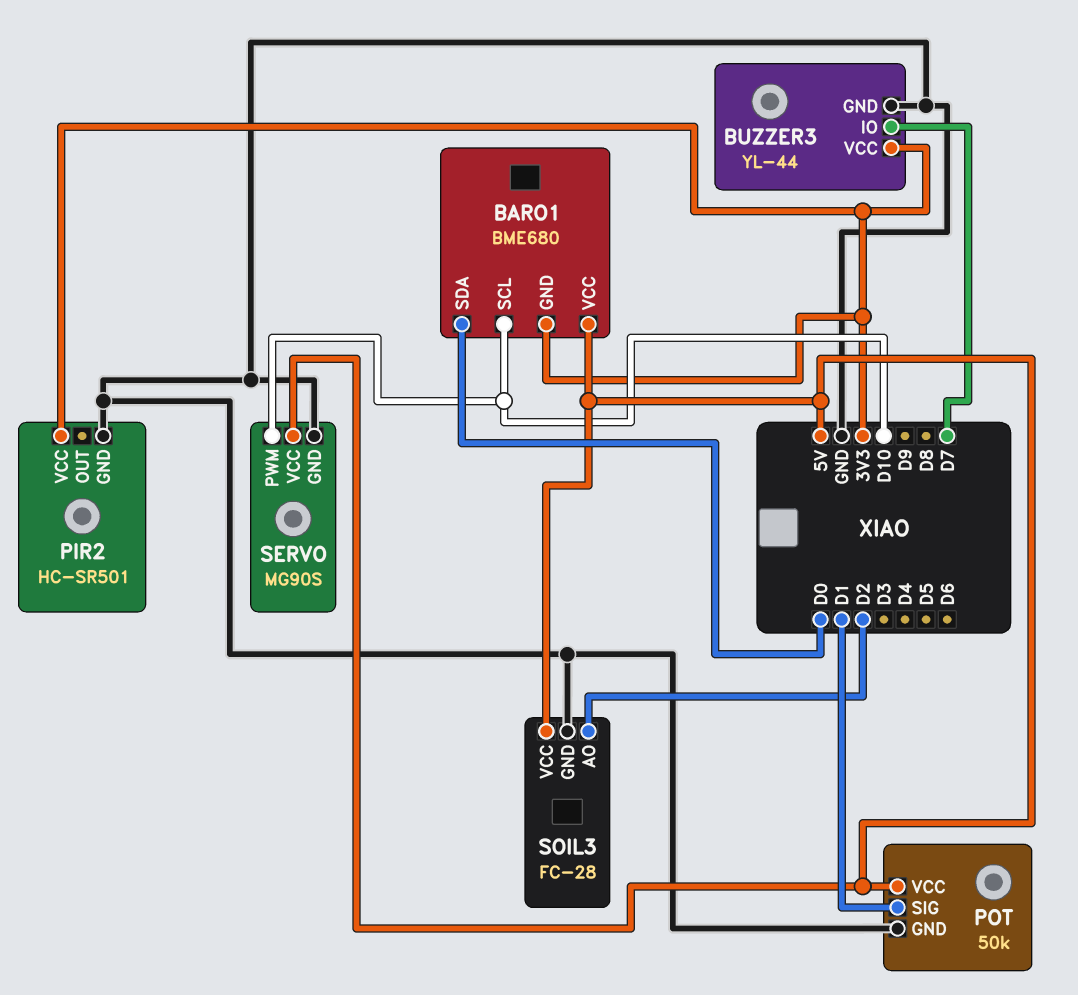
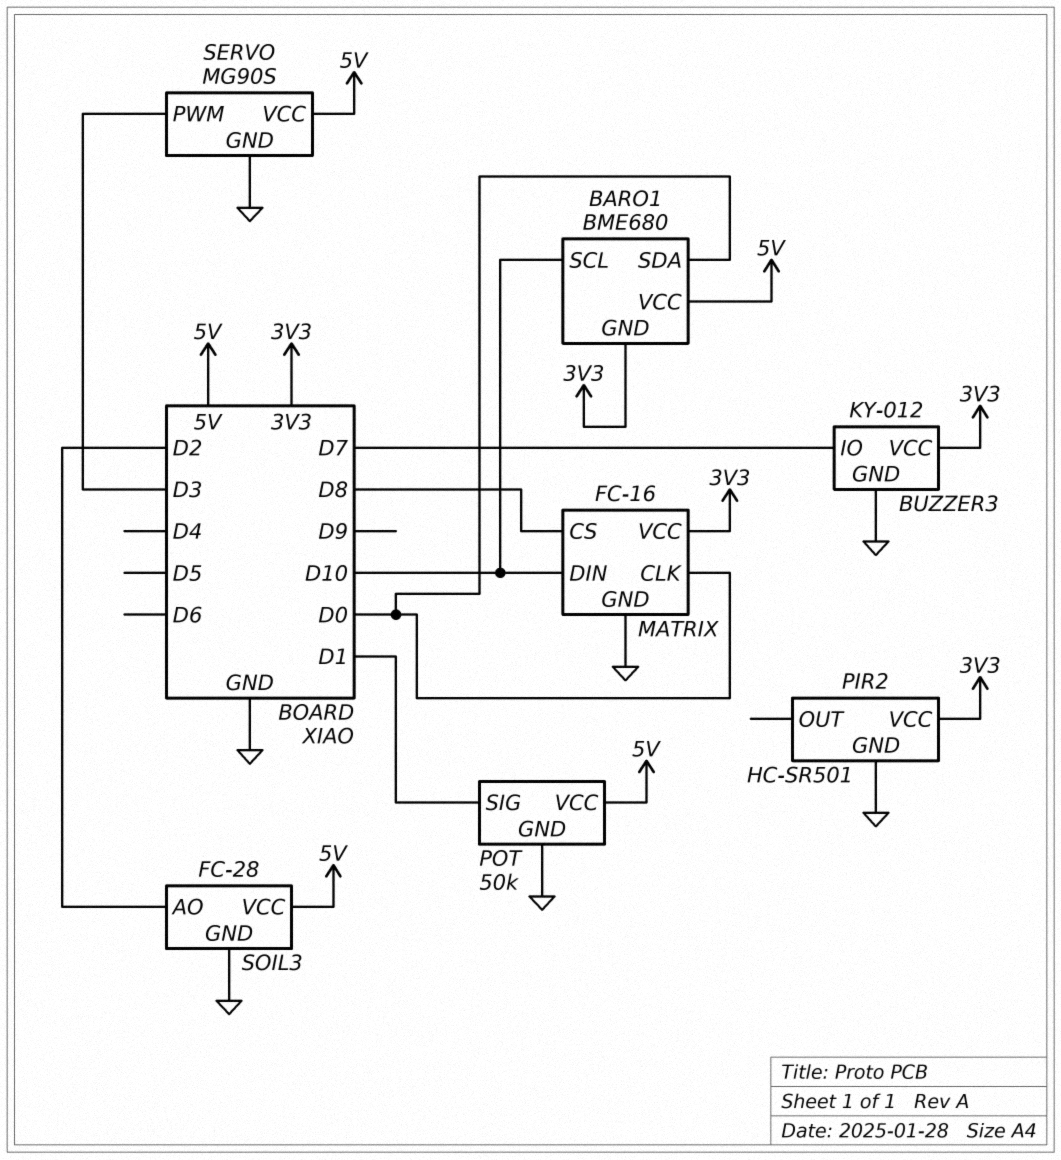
BUZZER3: YL-44 -> KY-012
MATRIX: none -> FC-16
MATRIX pin CLK: none -> D0
MATRIX pin CS: none -> D8
MATRIX pin DIN: none -> D10
MATRIX pin GND: none -> GND
MATRIX pin VCC: none -> 3V3
SERVO pin PWM: D10 -> D3

